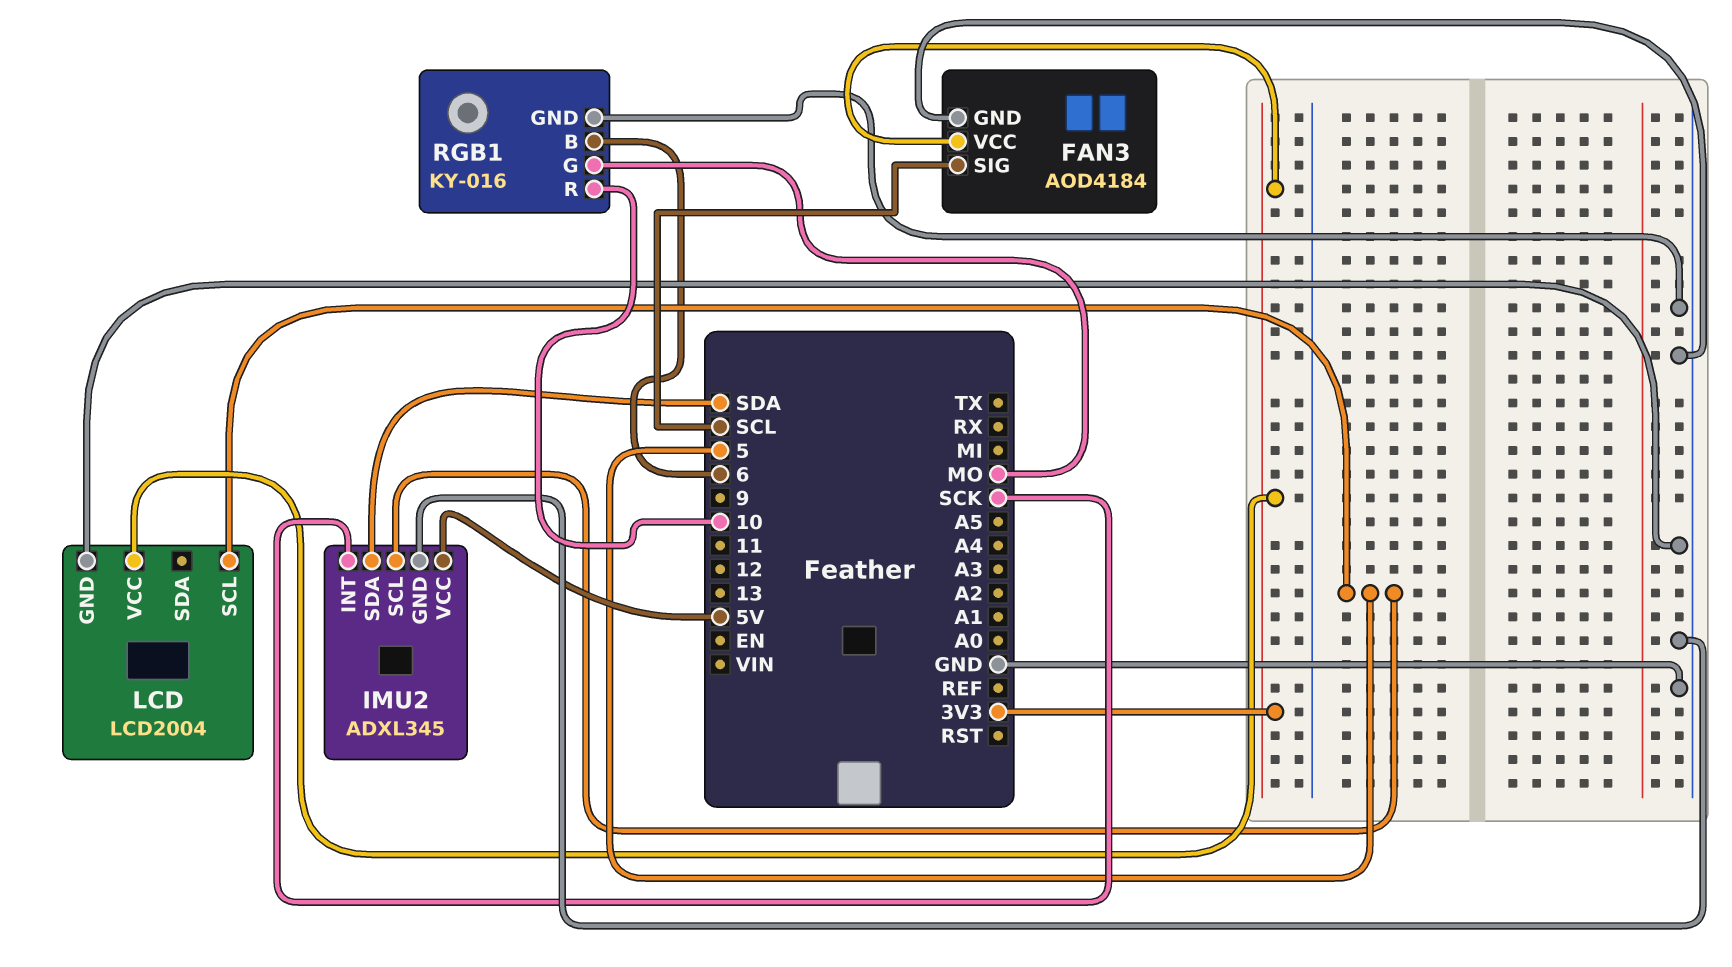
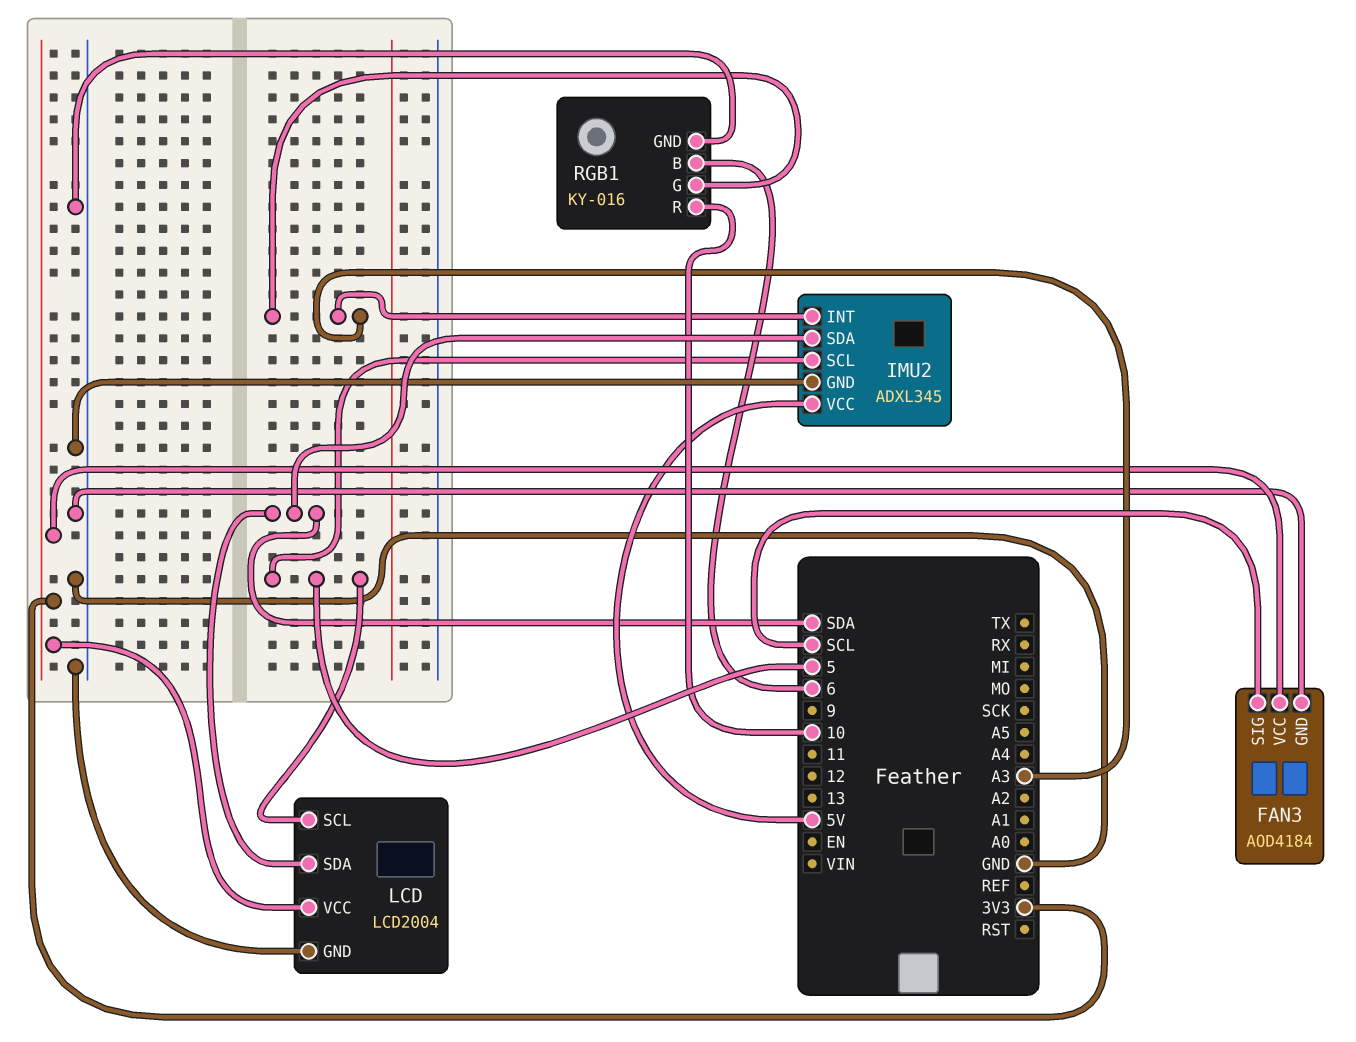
IMU2 pin INT: SCK -> A3
LCD pin SDA: none -> SDA
RGB1 pin G: MO -> A3

